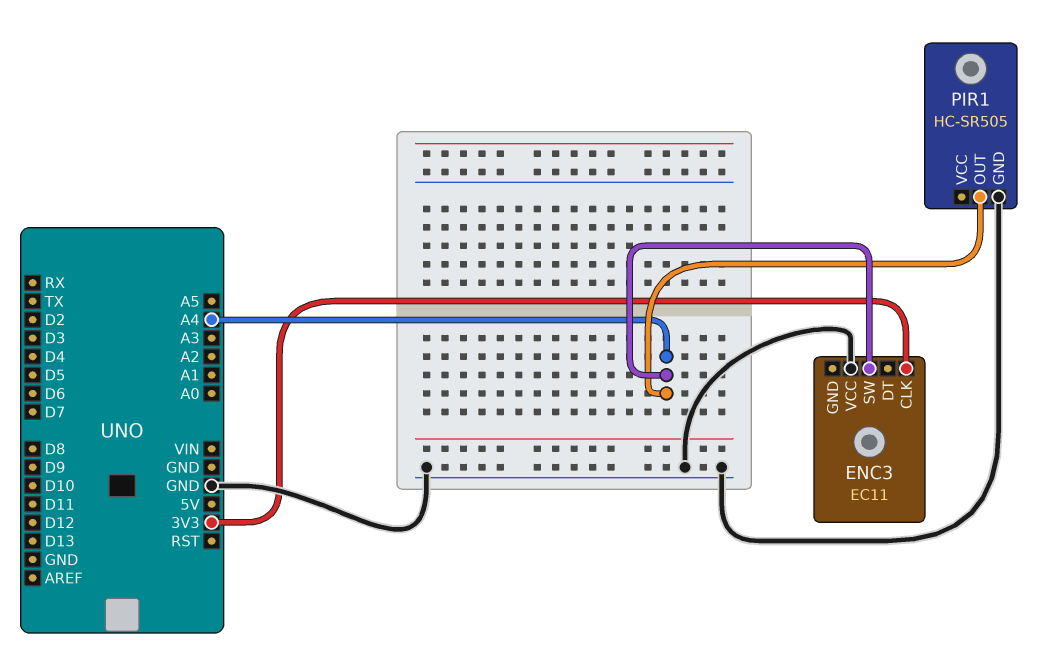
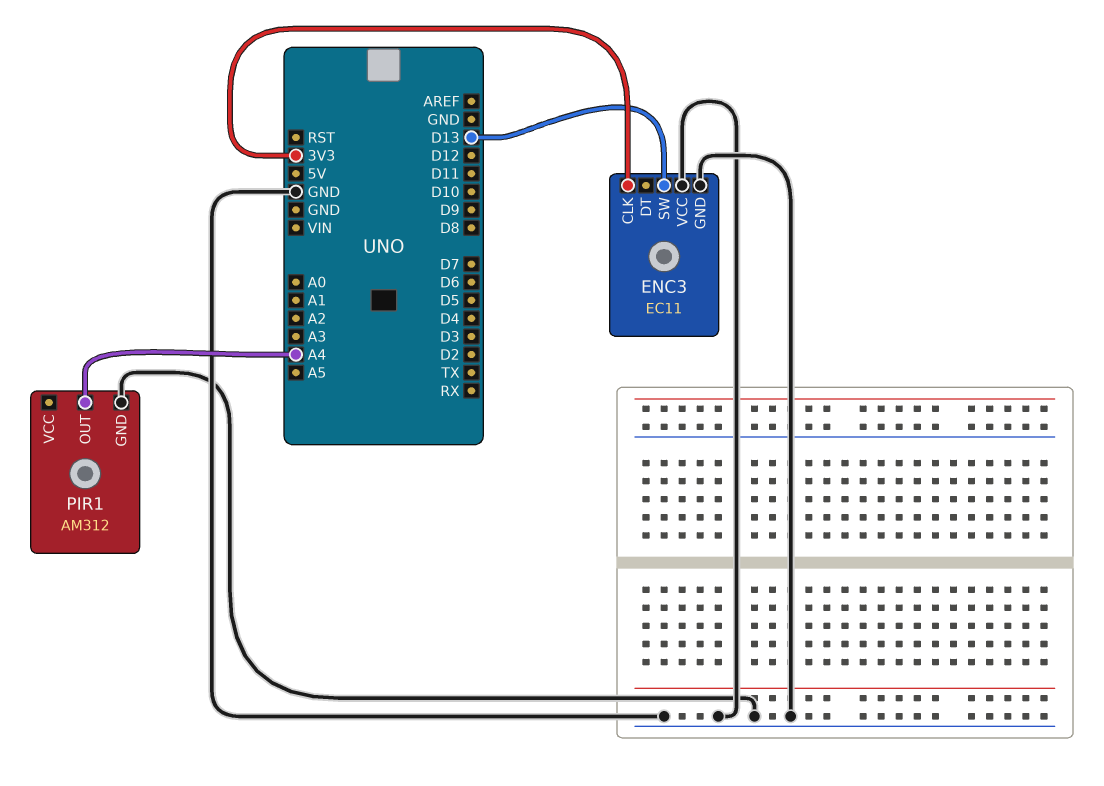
ENC3 pin GND: none -> GND
ENC3 pin SW: A4 -> D13
PIR1: HC-SR505 -> AM312

